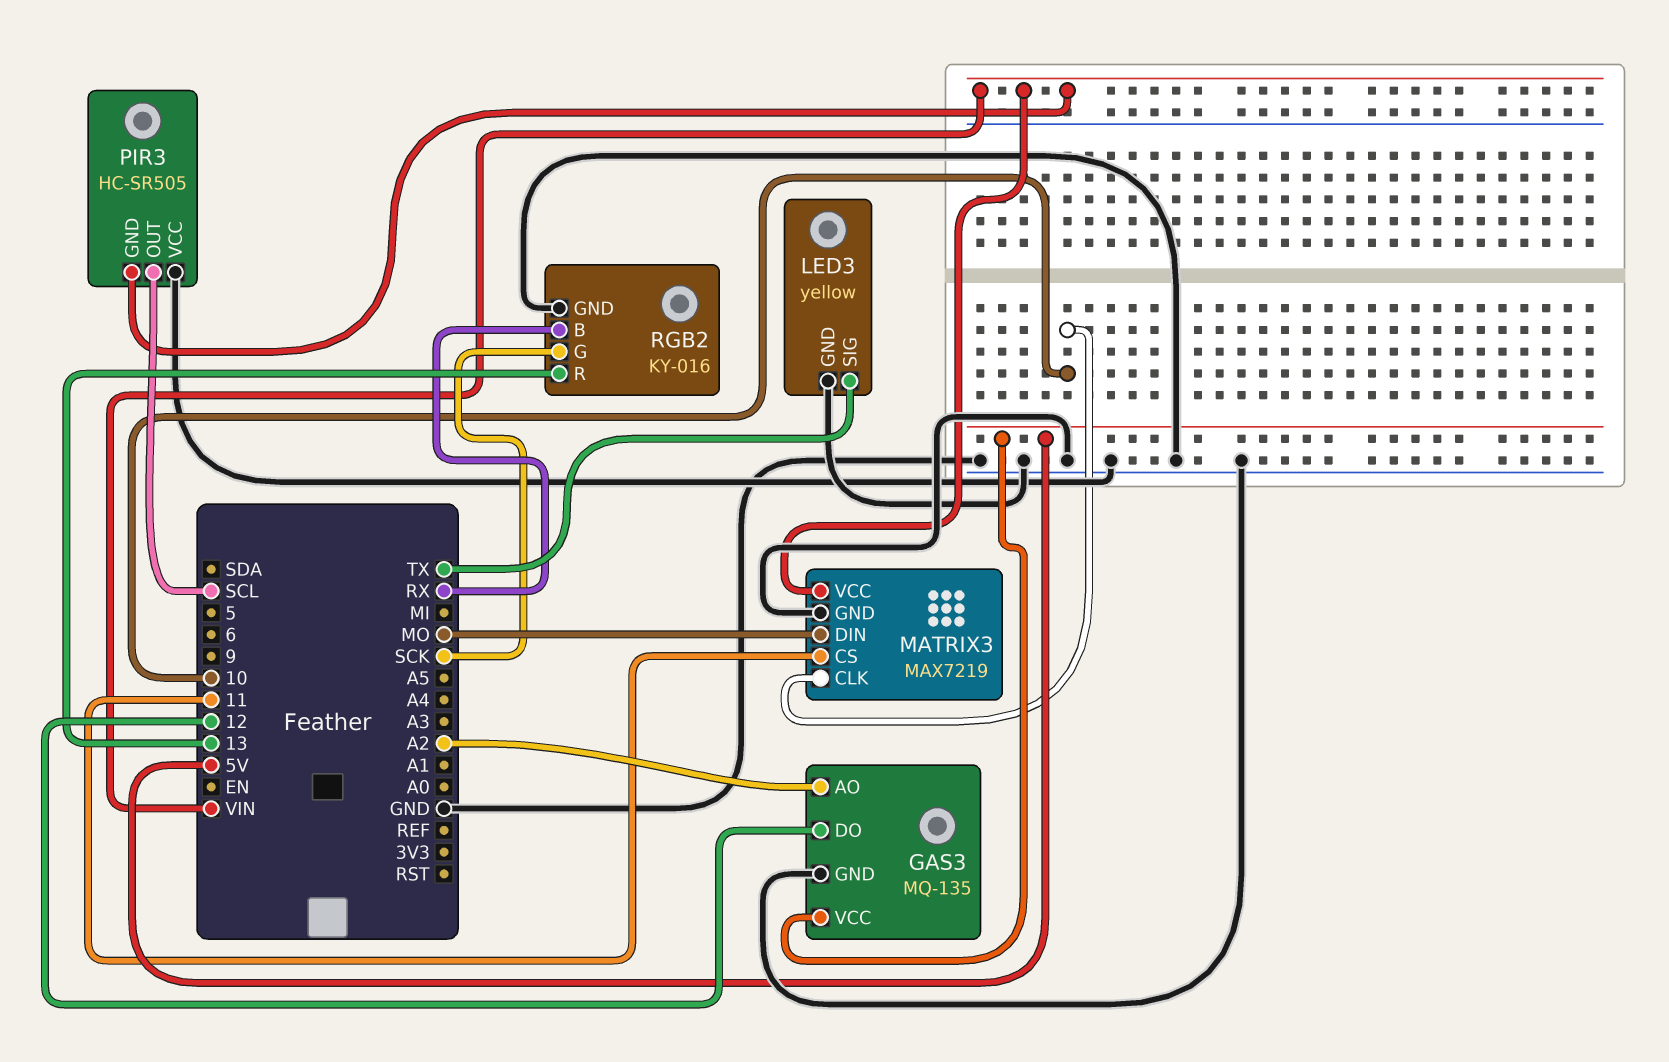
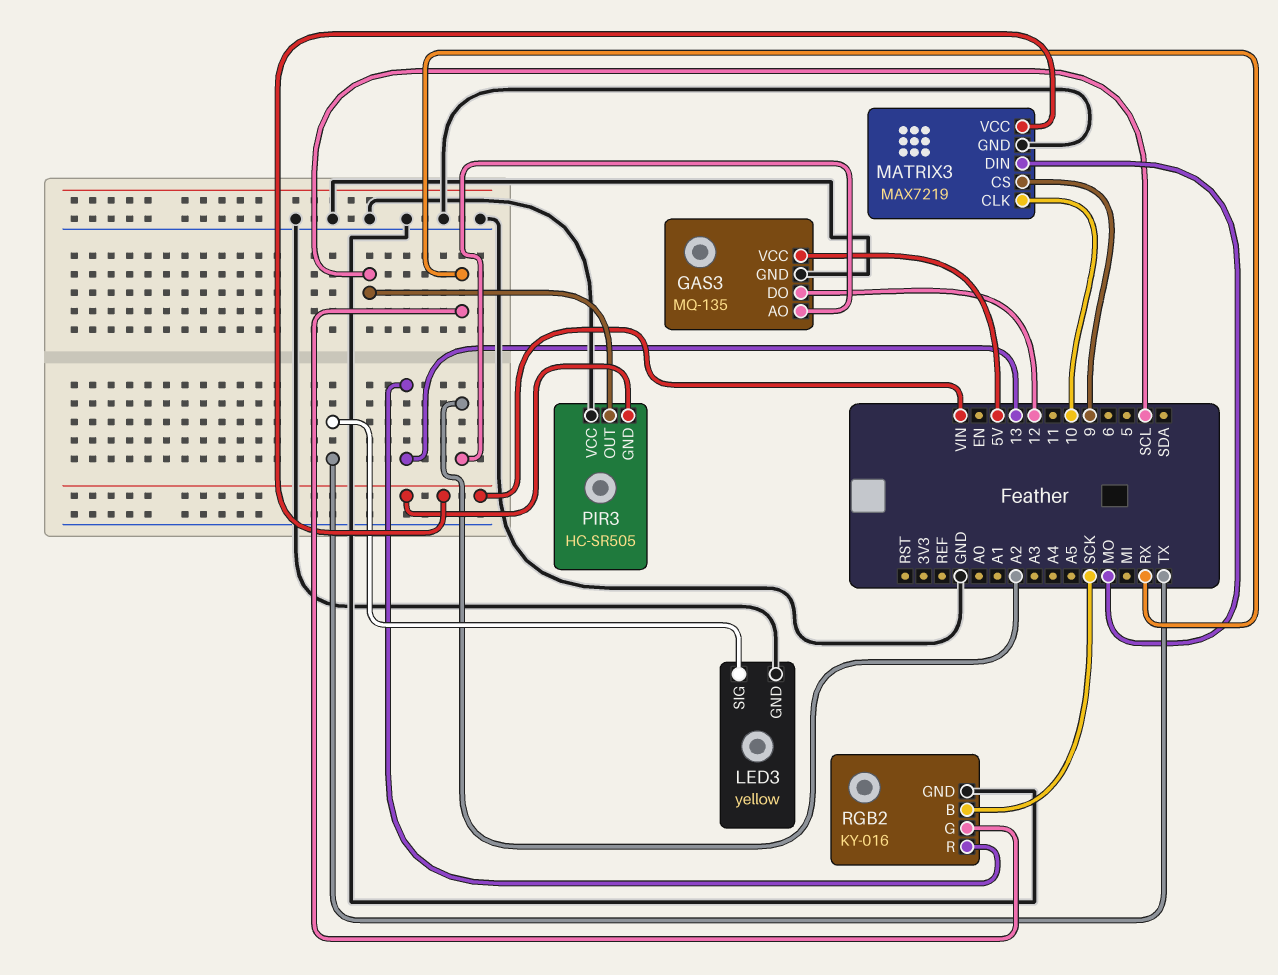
MATRIX3 pin CS: 11 -> 9
RGB2 pin B: RX -> SCK
RGB2 pin G: SCK -> RX

